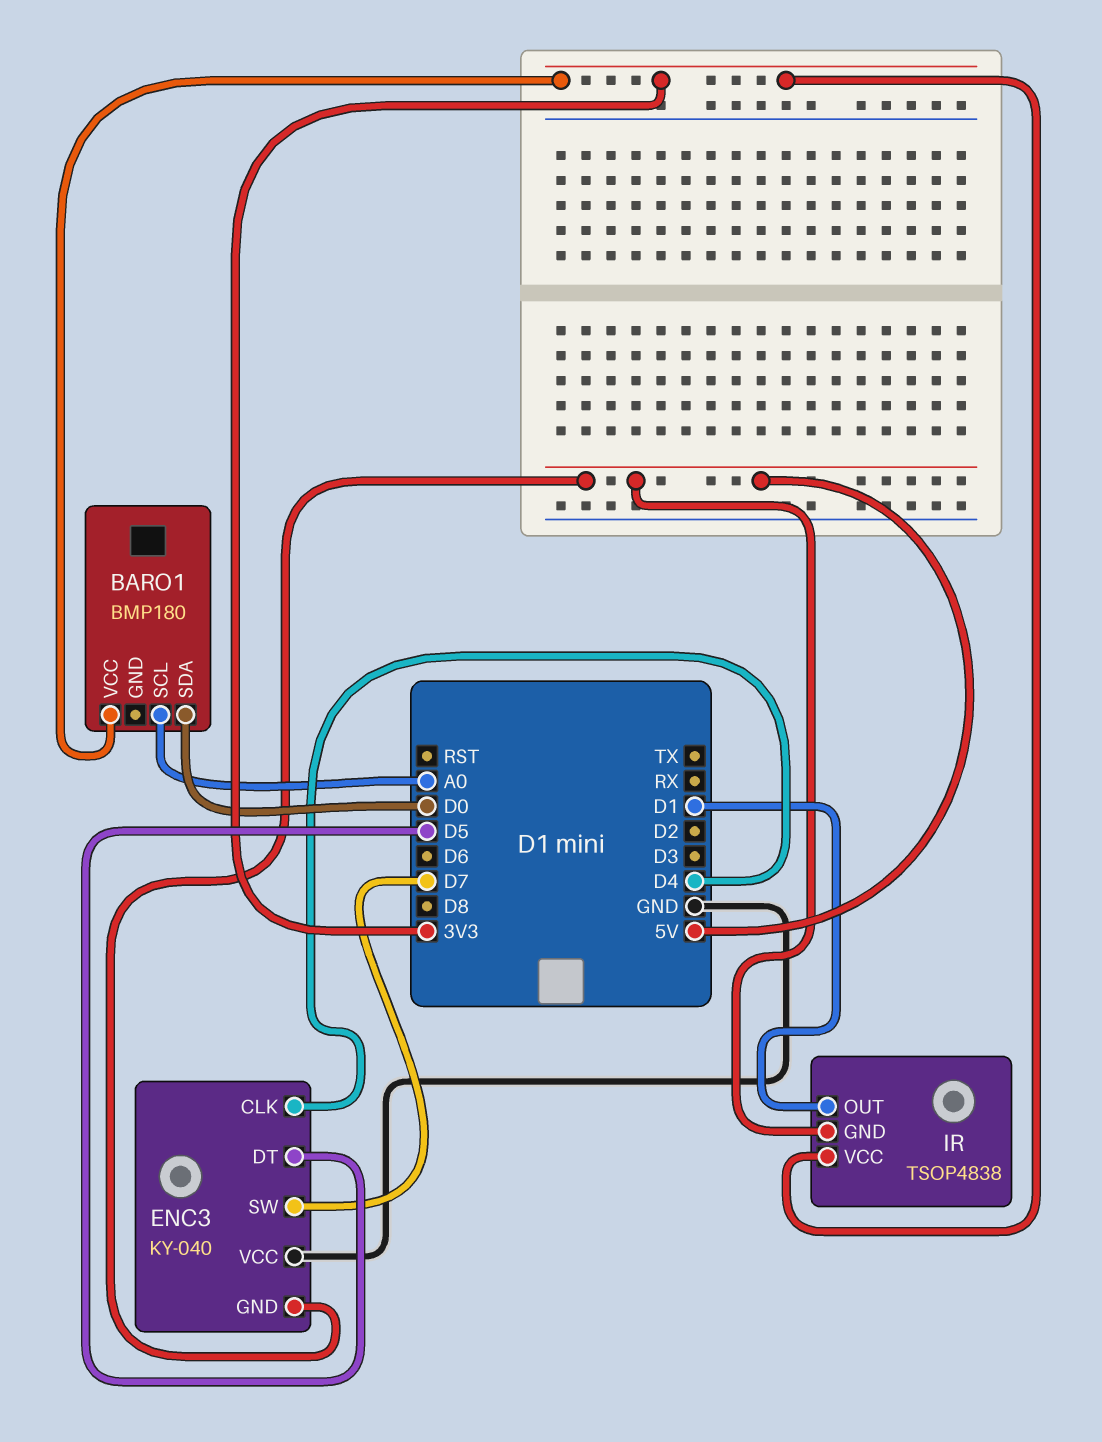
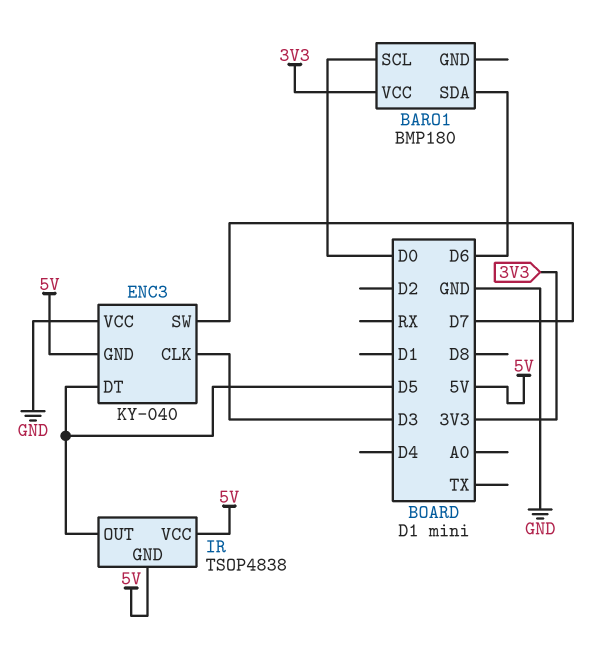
BARO1 pin SCL: A0 -> D0
BARO1 pin SDA: D0 -> D6
ENC3 pin CLK: D4 -> D3
IR pin OUT: D1 -> D5
IR pin VCC: 3V3 -> 5V

